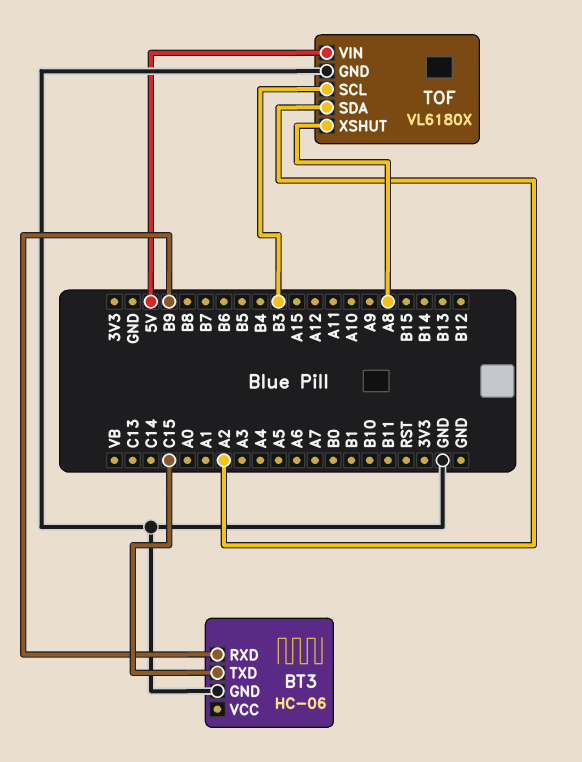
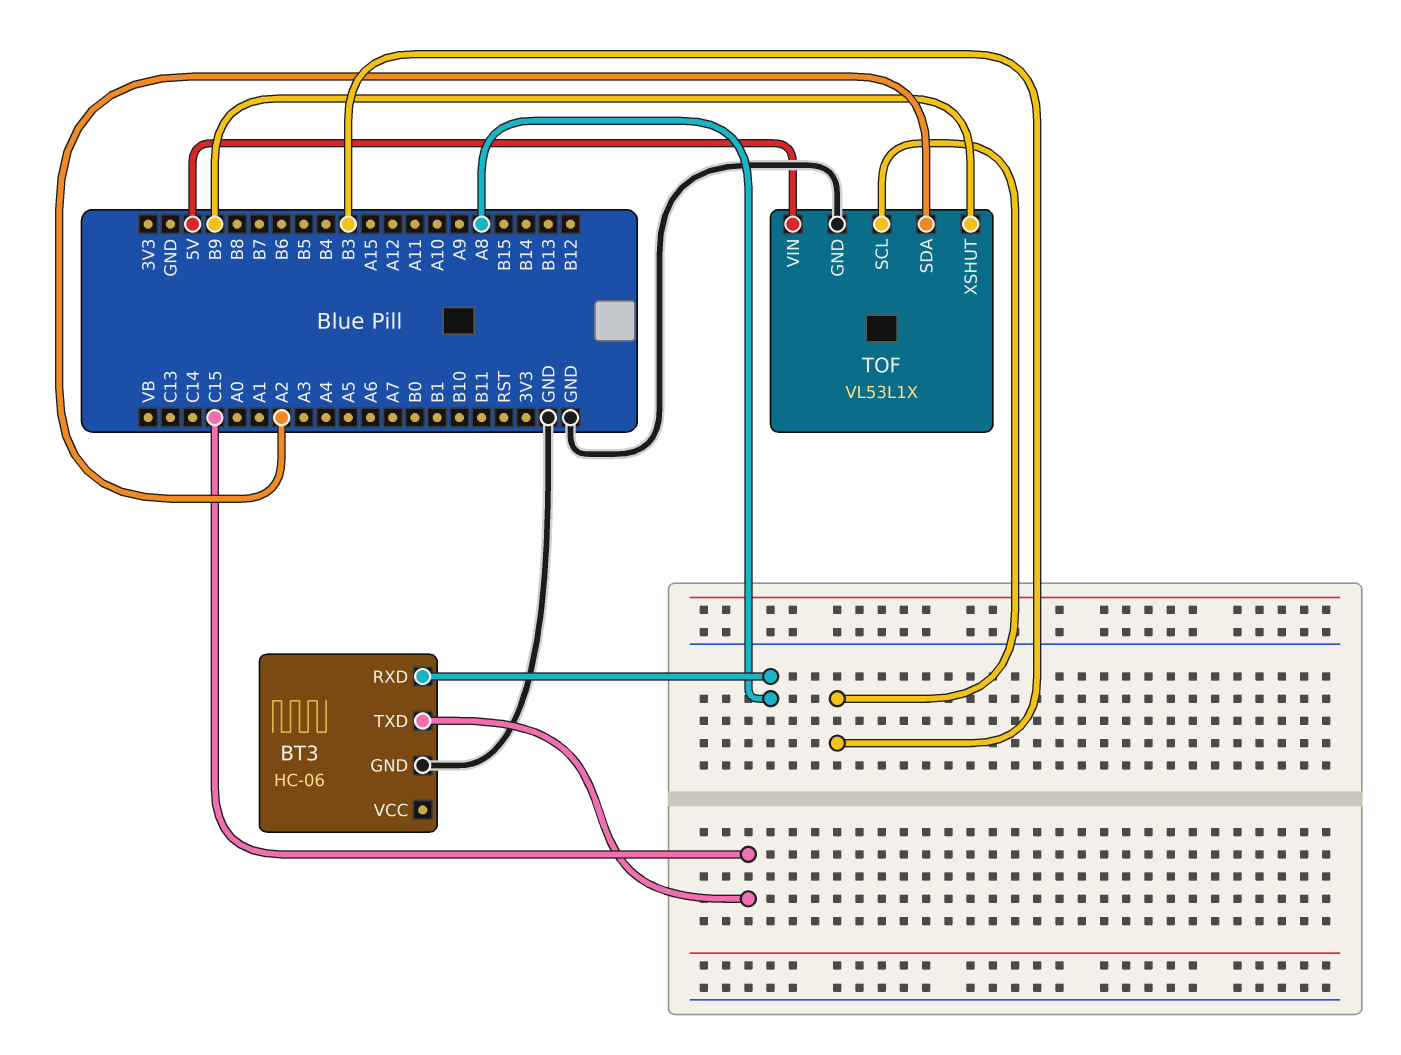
BT3 pin RXD: B9 -> A8
TOF: VL6180X -> VL53L1X
TOF pin XSHUT: A8 -> B9

